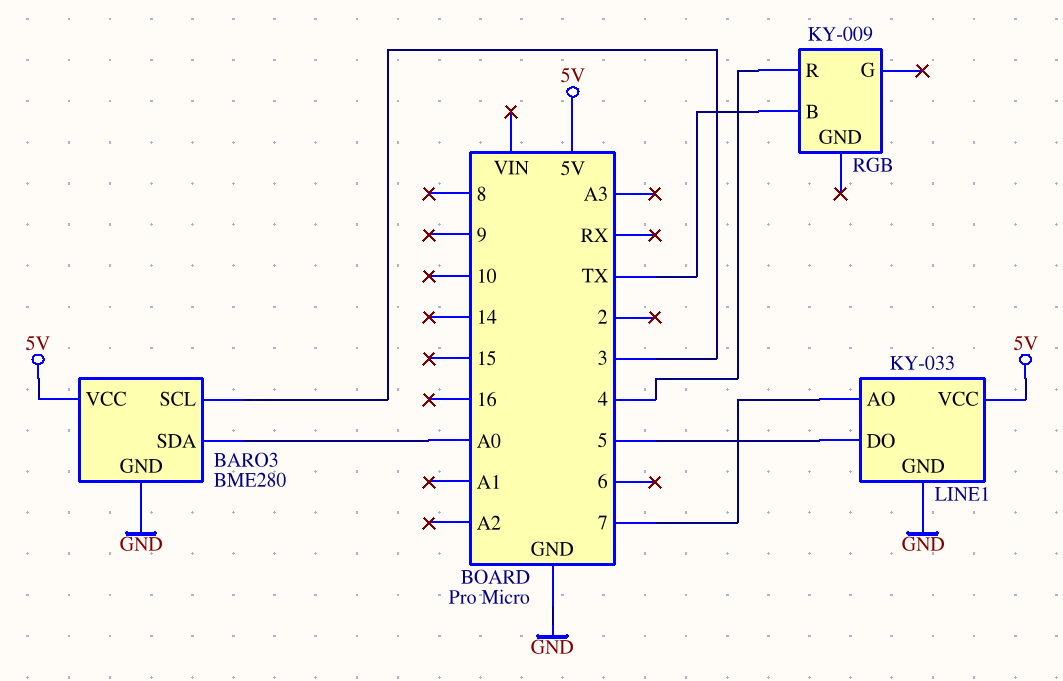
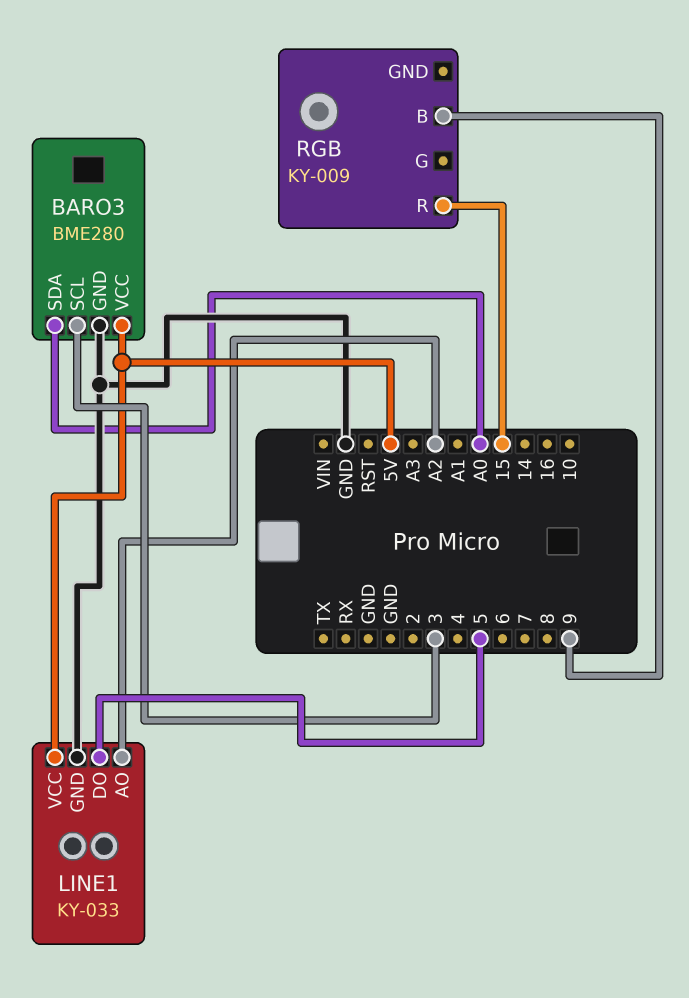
LINE1 pin AO: 7 -> A2
RGB pin B: TX -> 9
RGB pin R: 4 -> 15

